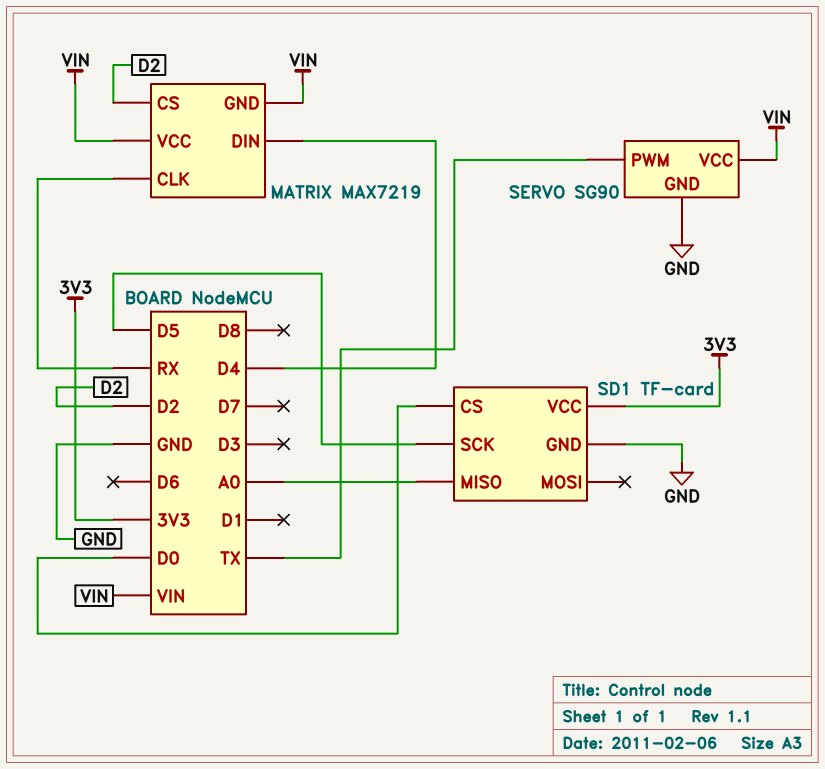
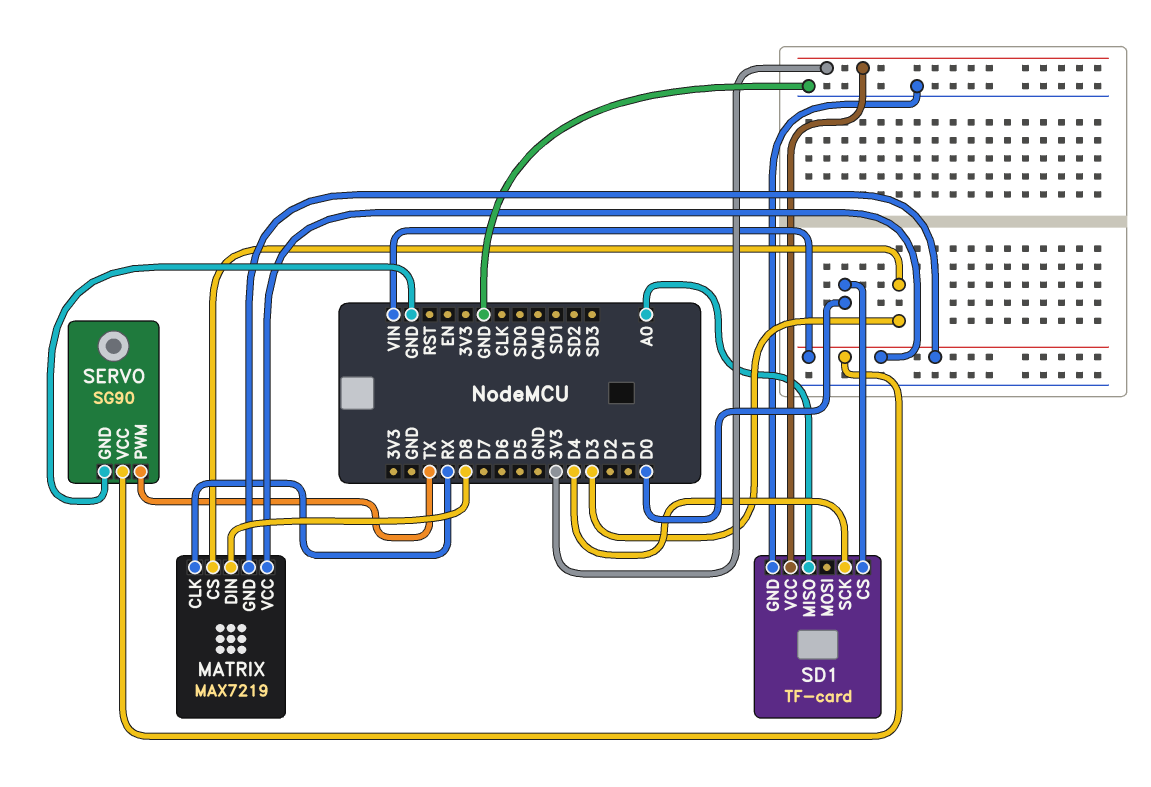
MATRIX pin CS: D2 -> D3
MATRIX pin DIN: D4 -> D8
SD1 pin SCK: D5 -> D4

